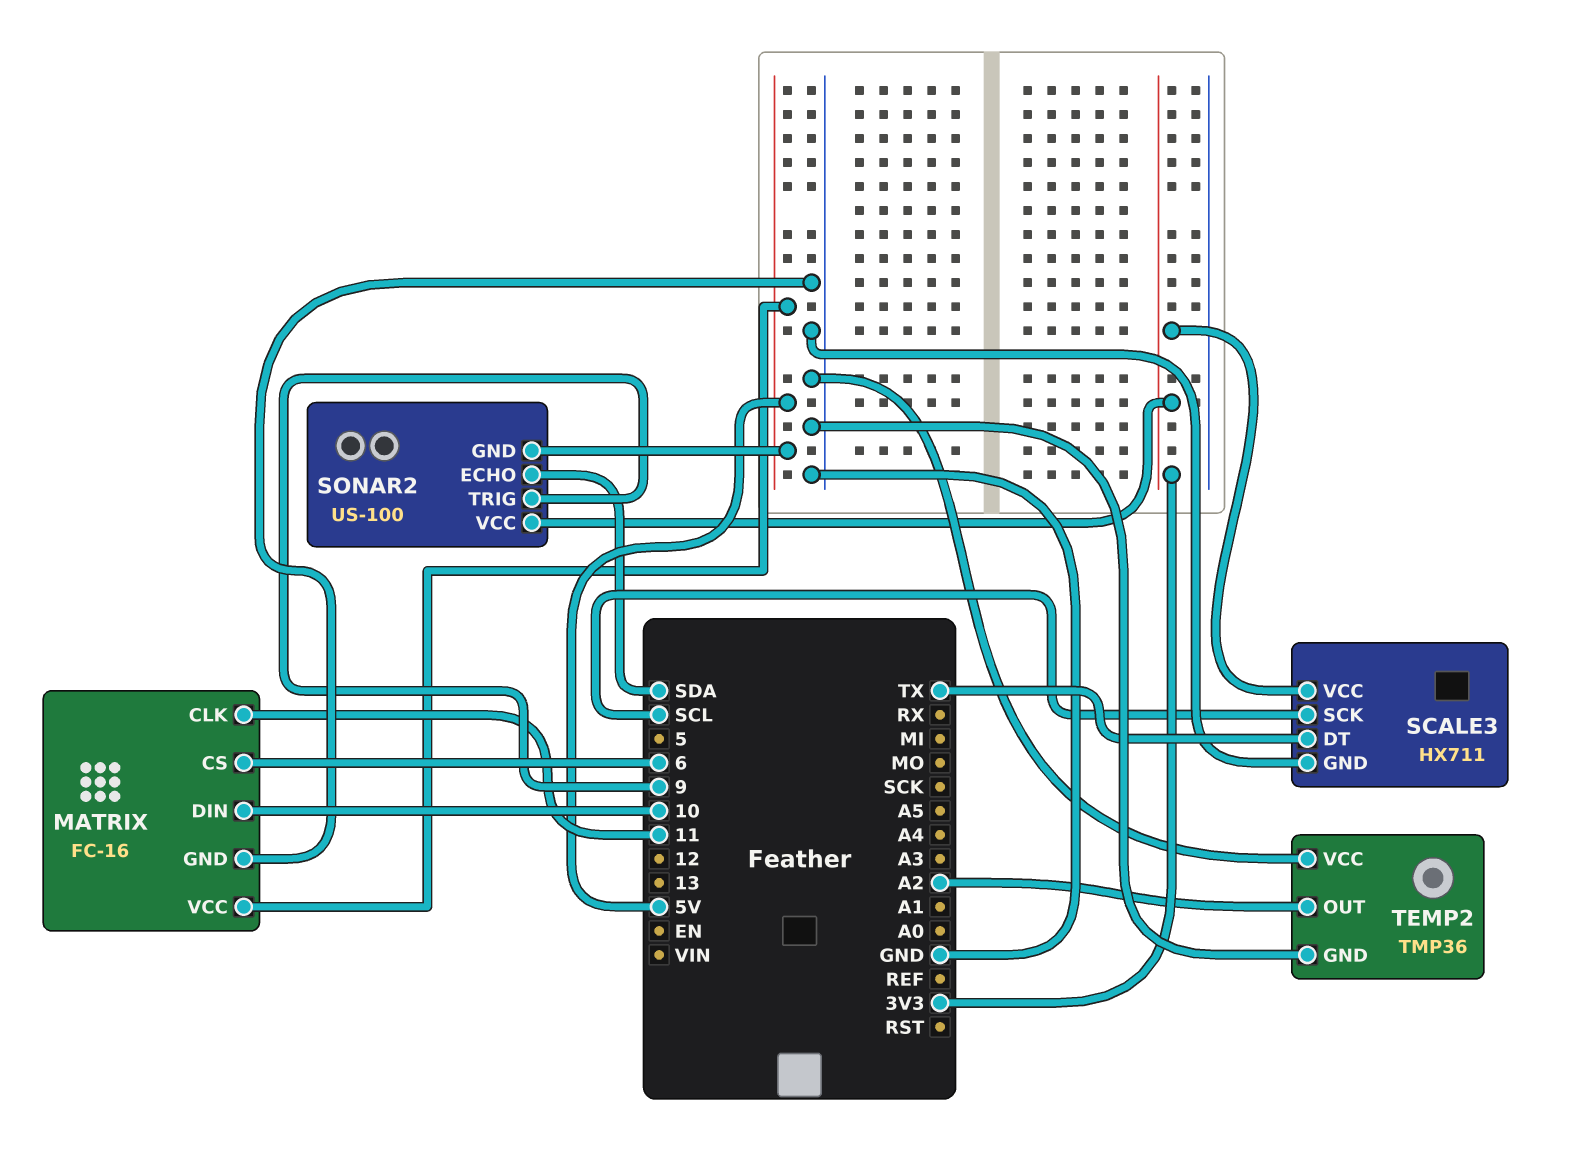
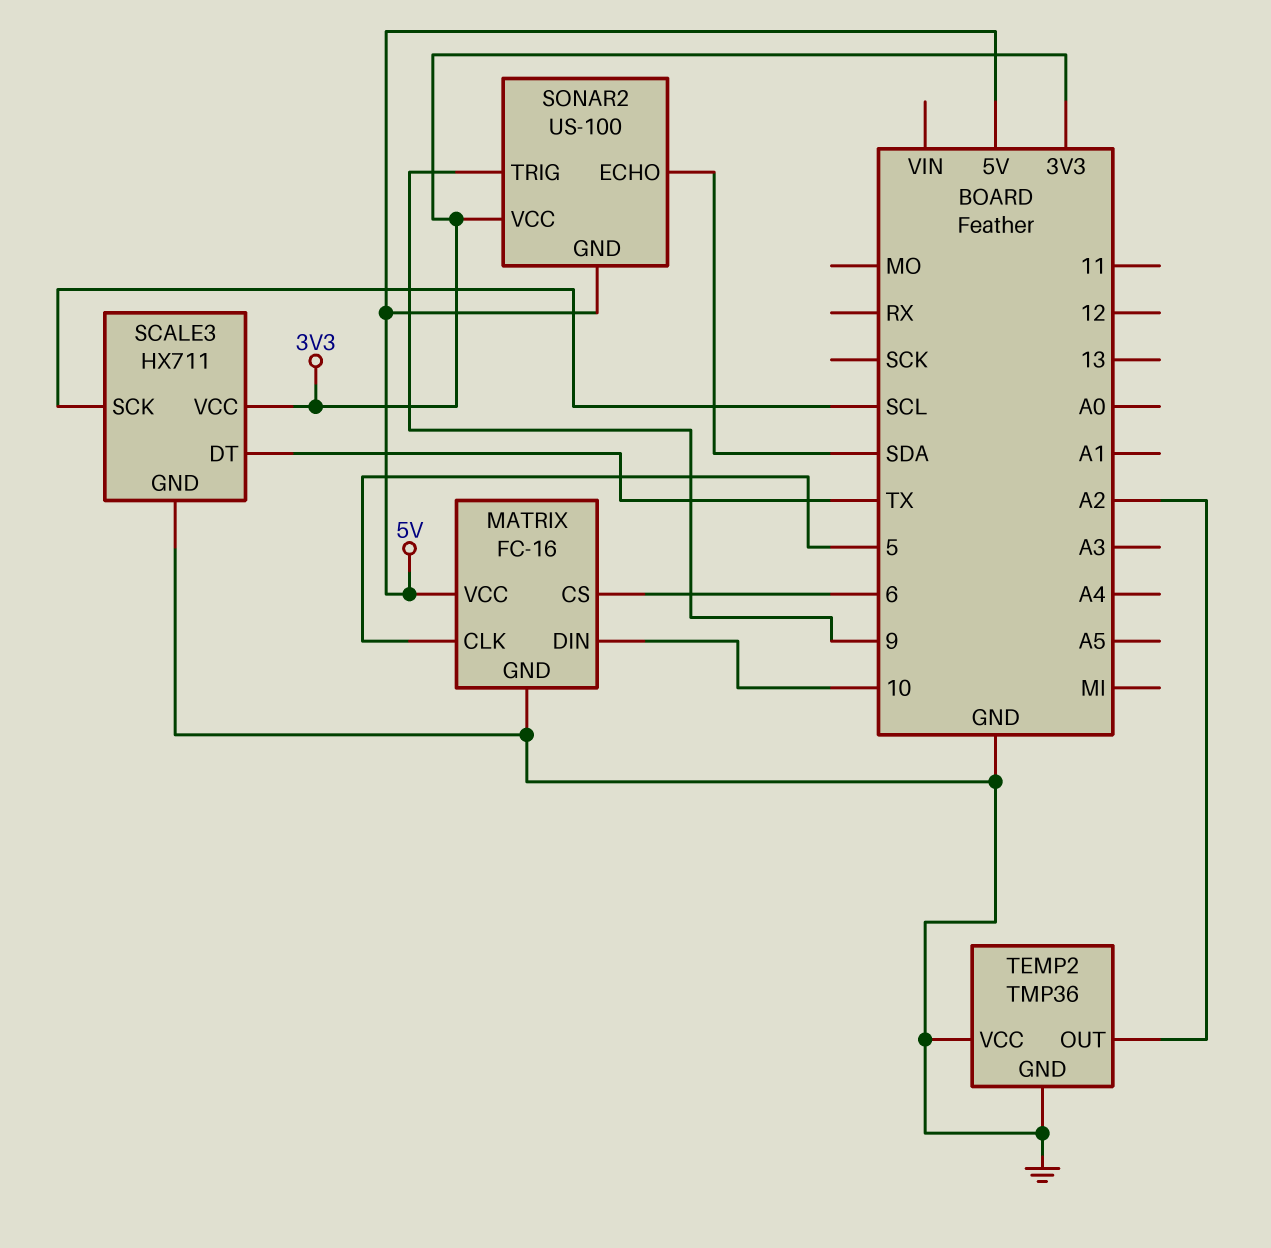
MATRIX pin CLK: 11 -> 5

